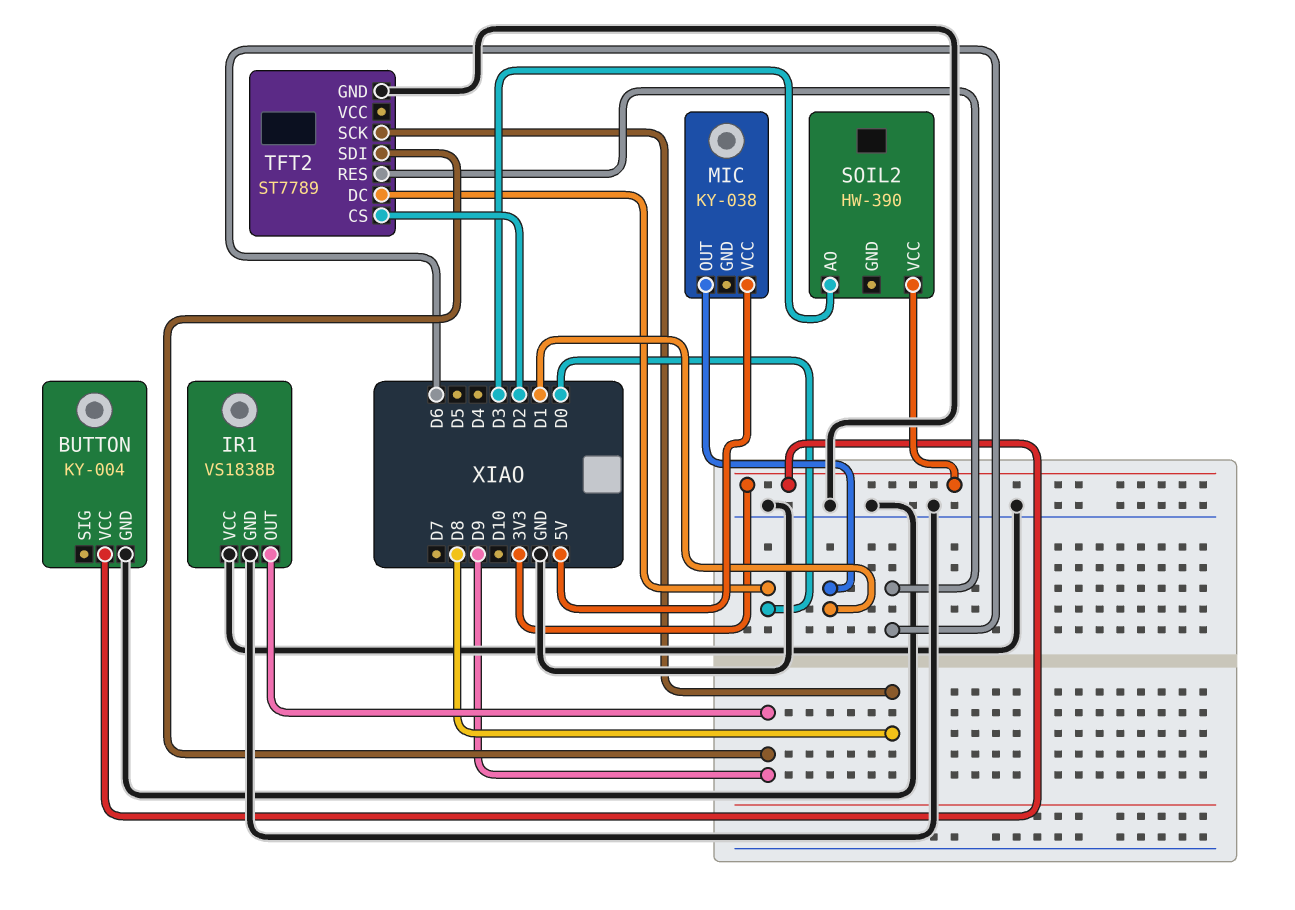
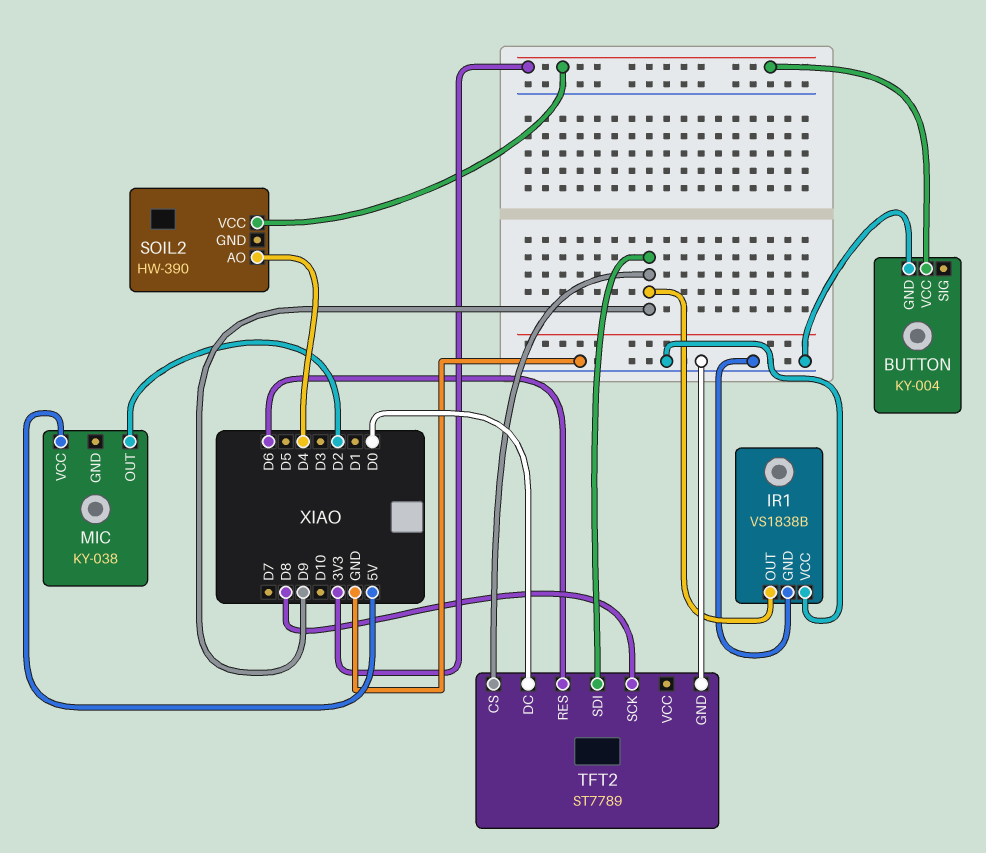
MIC pin OUT: D1 -> D2
SOIL2 pin AO: D3 -> D4
TFT2 pin CS: D2 -> D9

